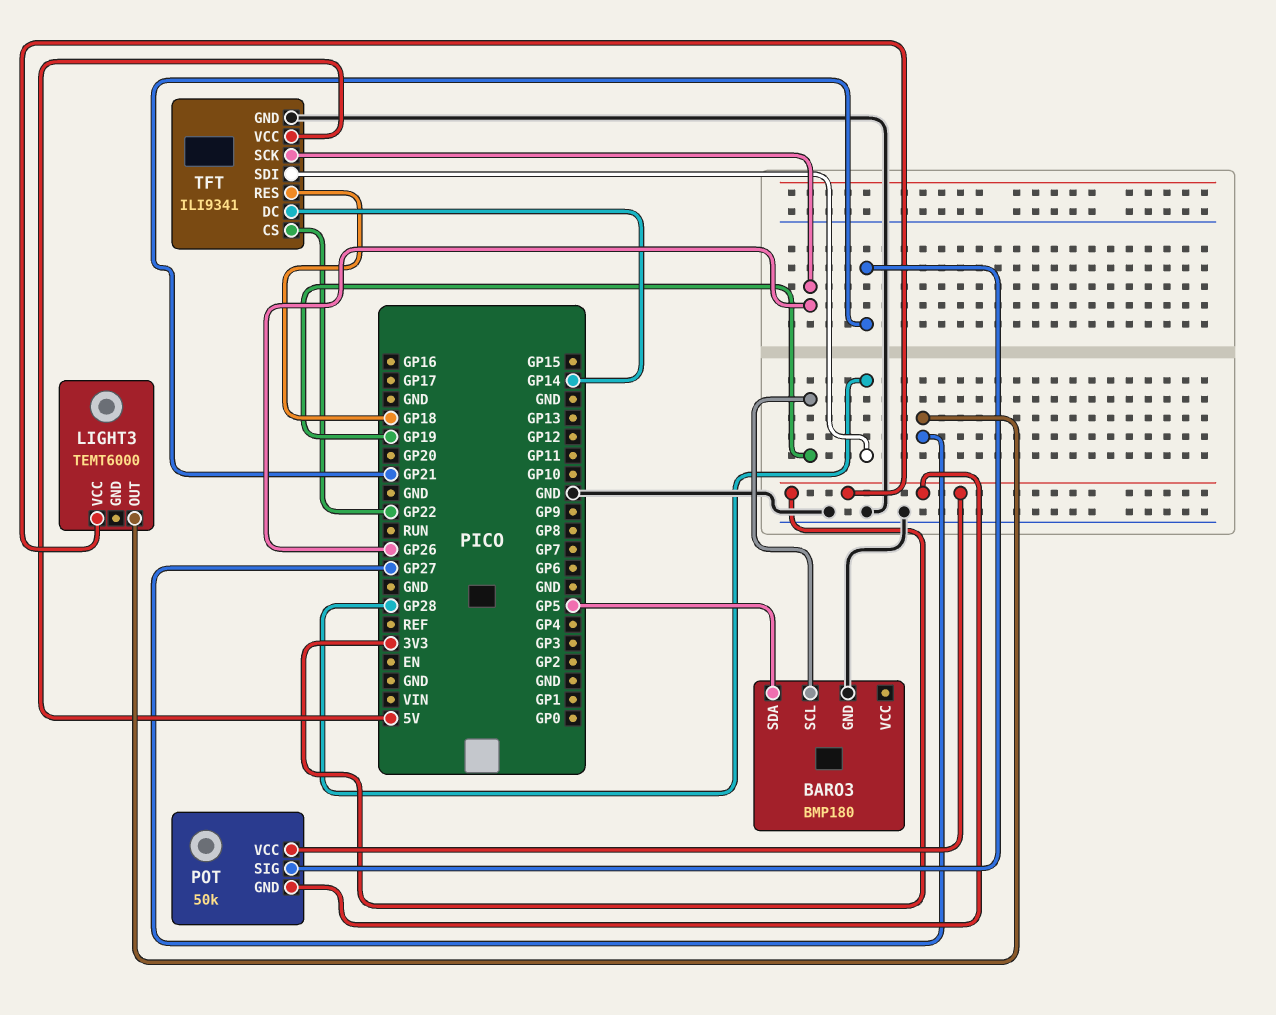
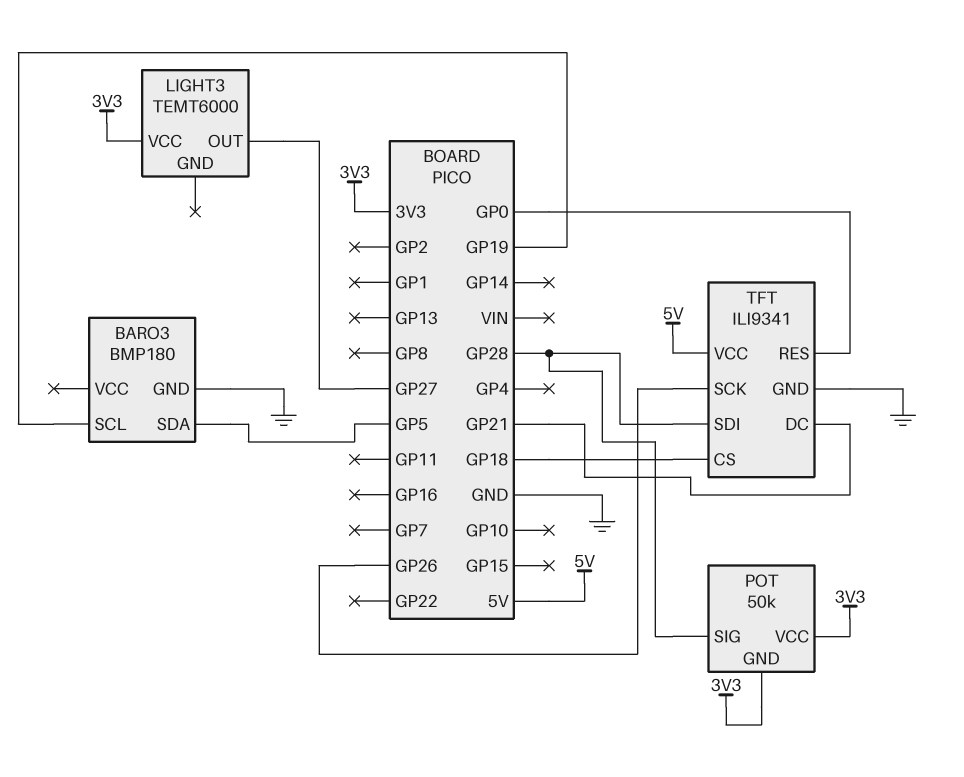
POT pin SIG: GP21 -> GP28
TFT pin CS: GP22 -> GP18
TFT pin DC: GP14 -> GP21
TFT pin RES: GP18 -> GP0

